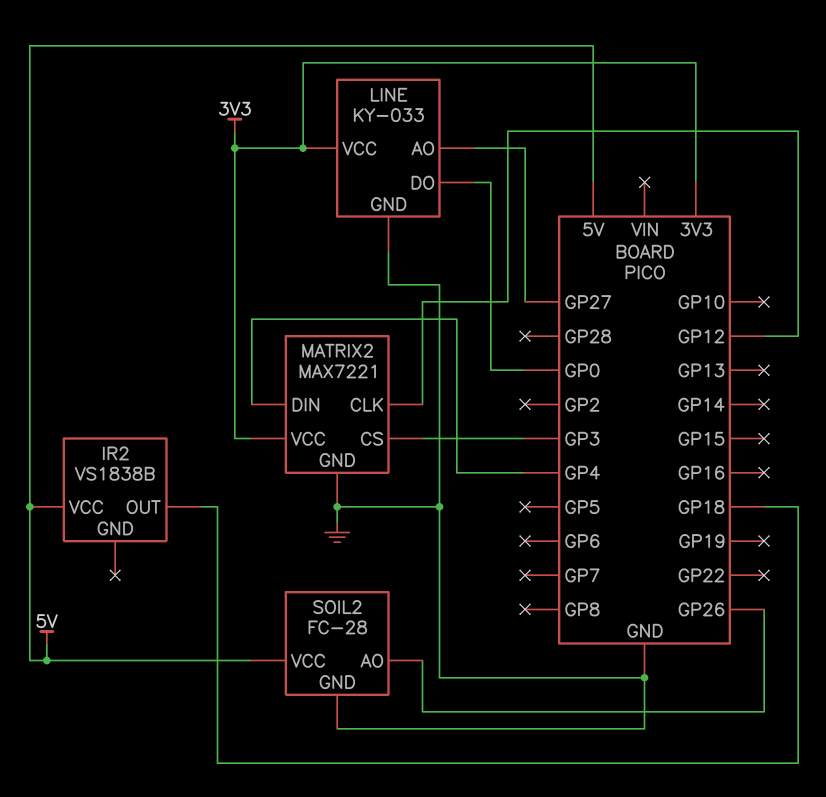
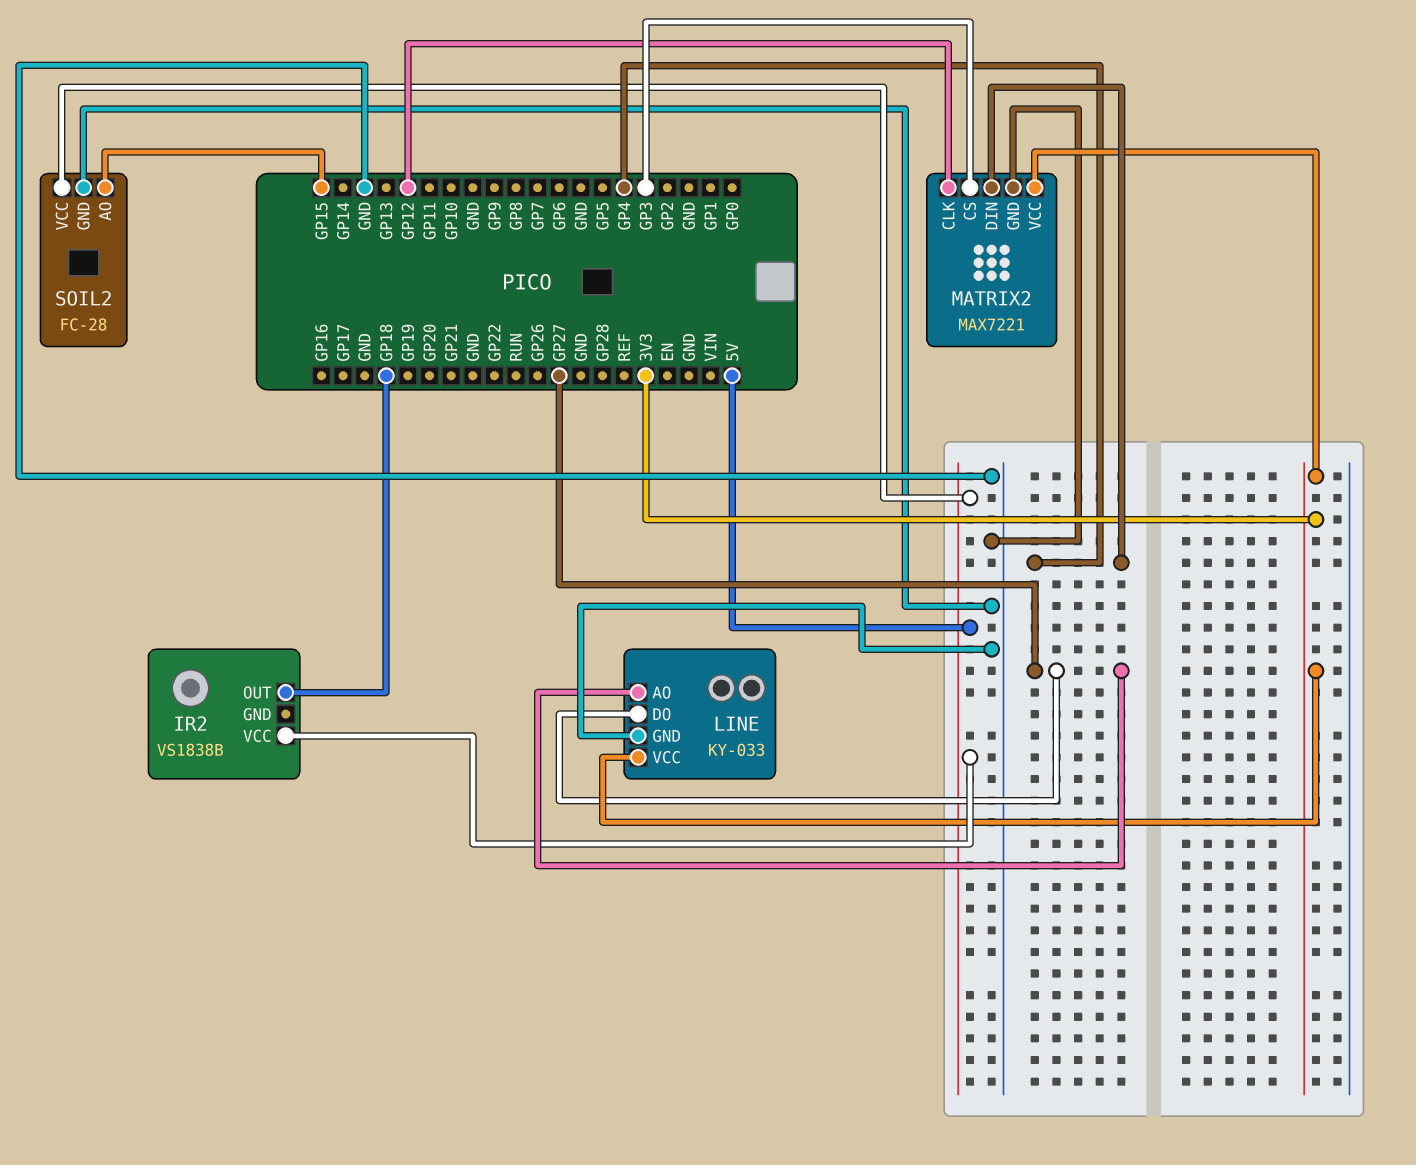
LINE pin DO: GP0 -> GP27
SOIL2 pin AO: GP26 -> GP15

